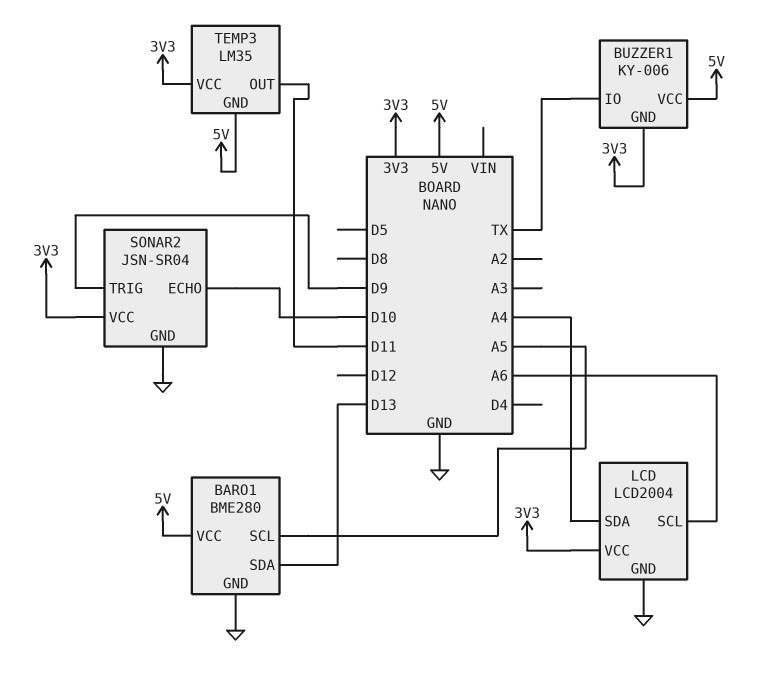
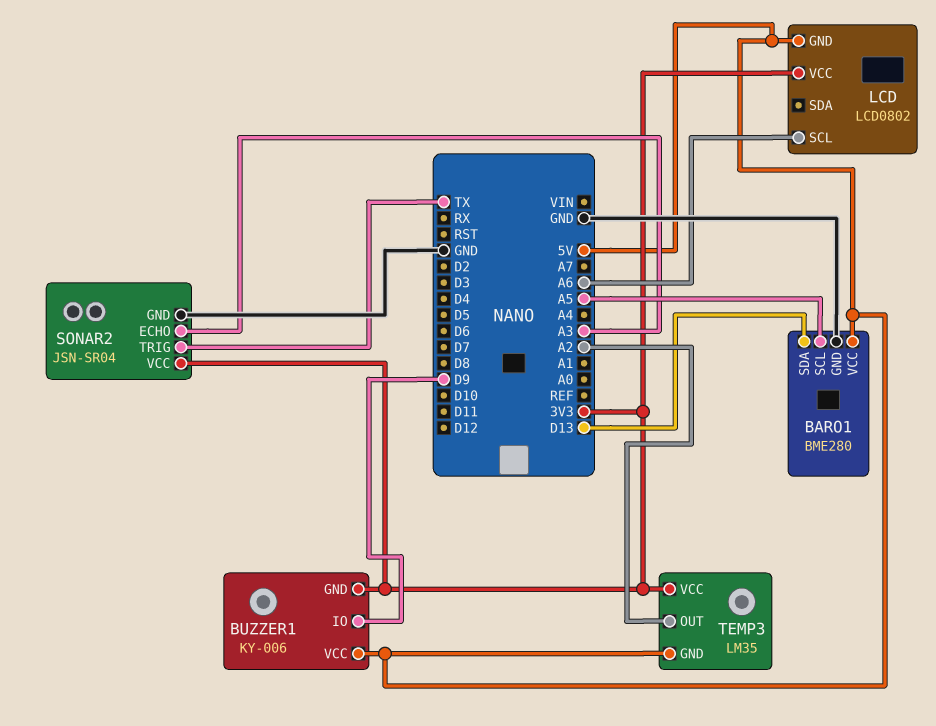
BUZZER1 pin IO: TX -> D9
LCD: LCD2004 -> LCD0802
LCD pin GND: GND -> 5V
LCD pin SDA: A4 -> none
SONAR2 pin ECHO: D10 -> A3
SONAR2 pin TRIG: D9 -> TX
TEMP3 pin OUT: D11 -> A2

